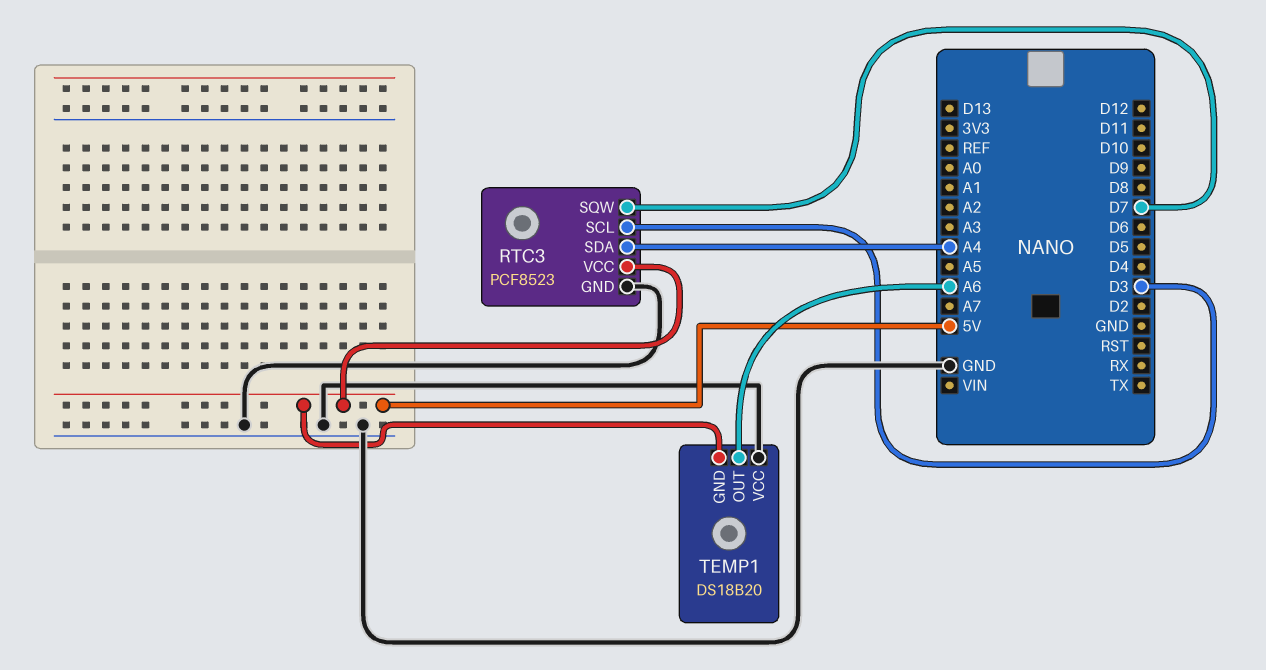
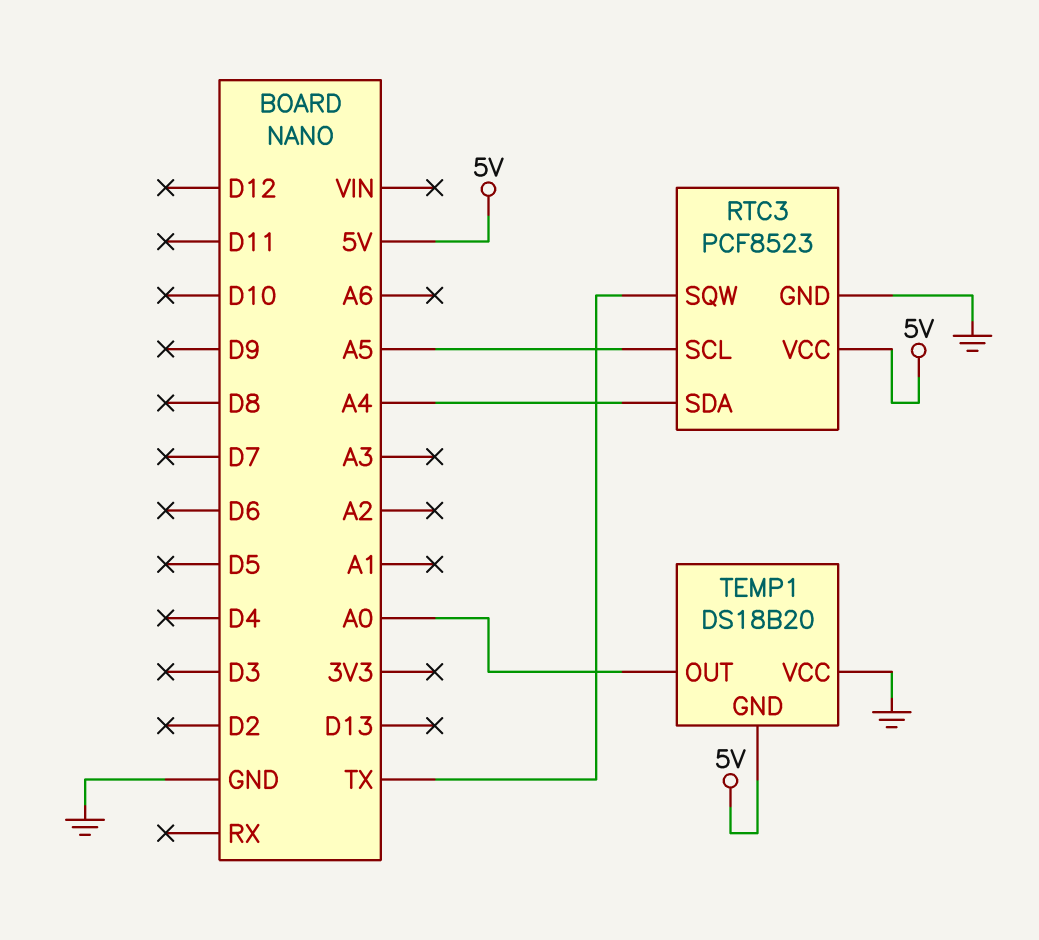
RTC3 pin SCL: D3 -> A5
RTC3 pin SQW: D7 -> TX
TEMP1 pin OUT: A6 -> A0

